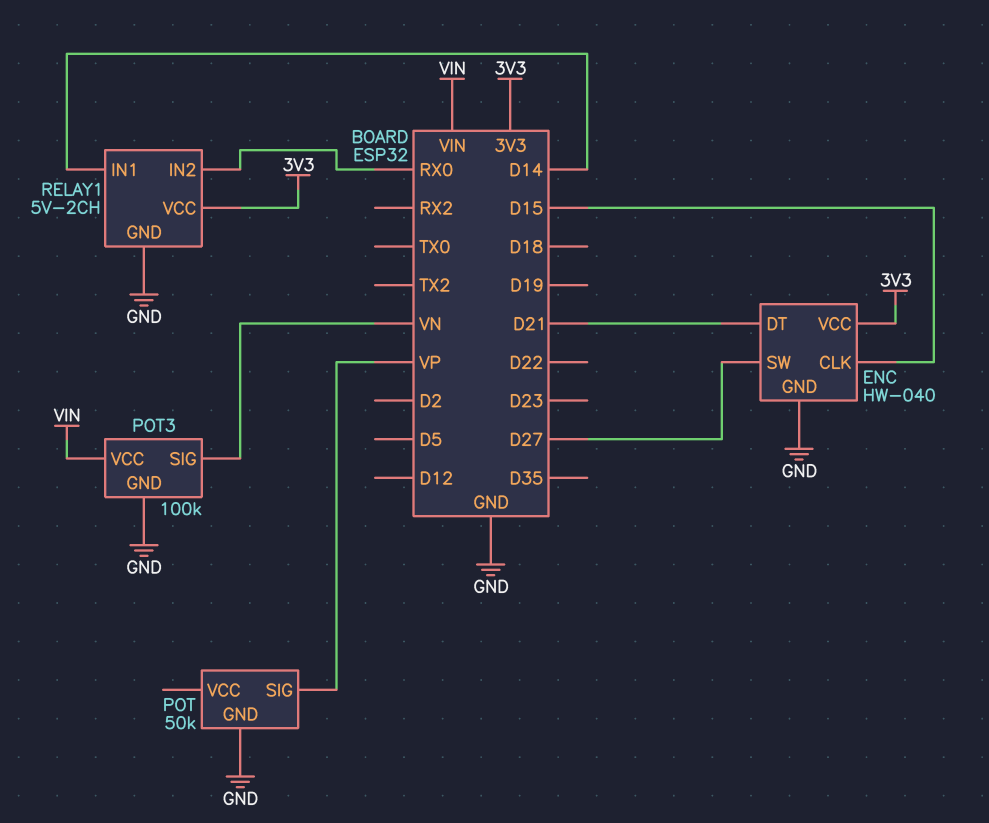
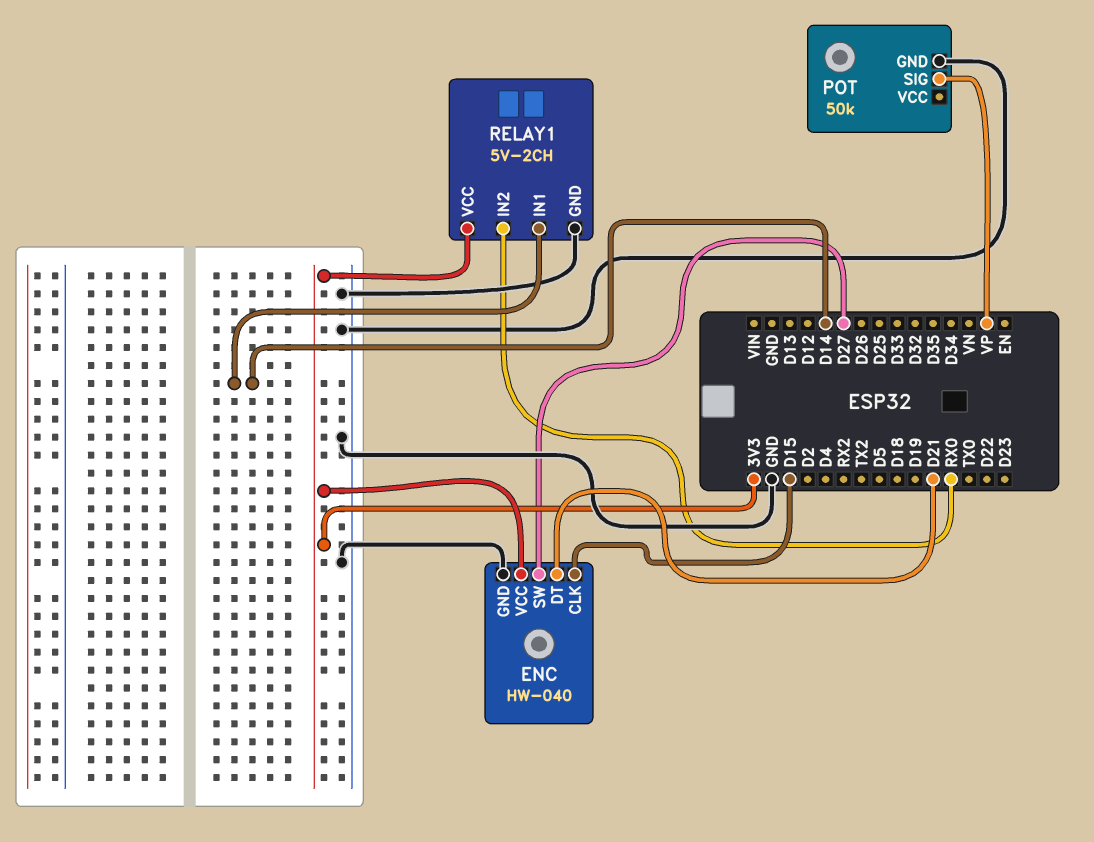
POT3: 100k -> none
POT3 pin GND: GND -> none
POT3 pin SIG: VN -> none
POT3 pin VCC: VIN -> none

